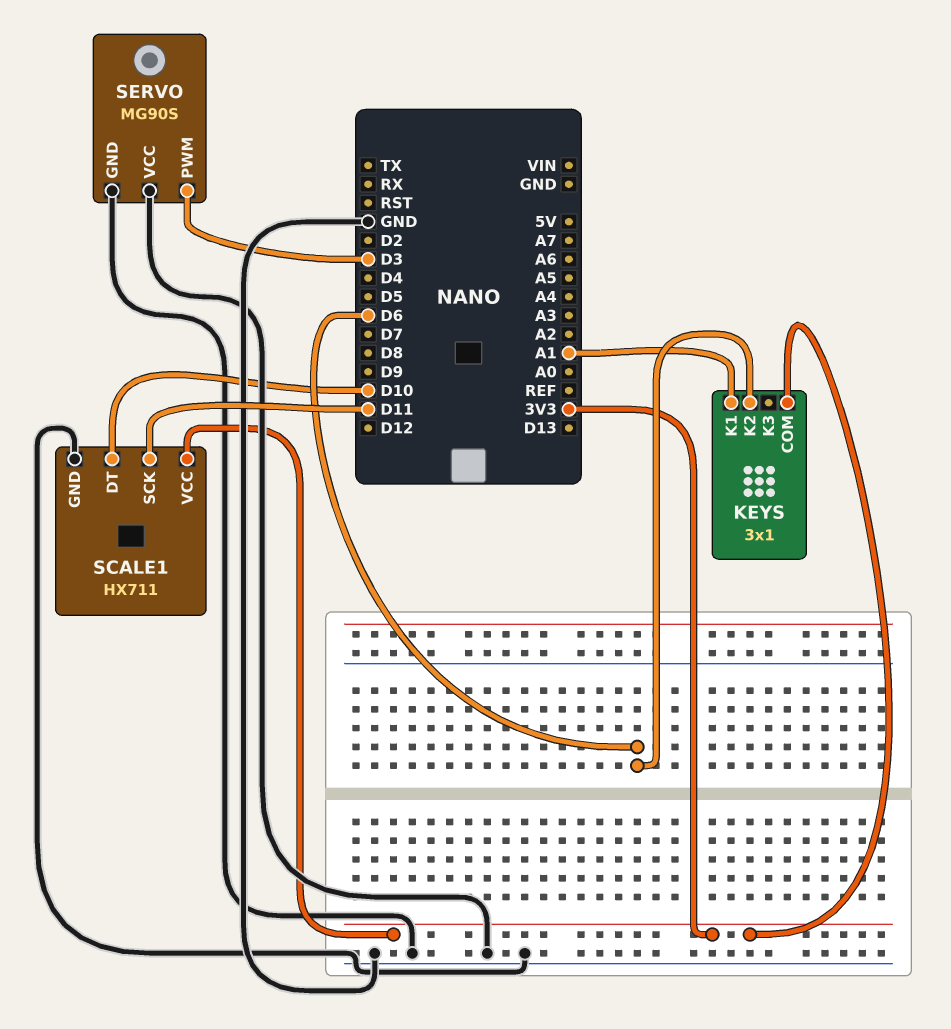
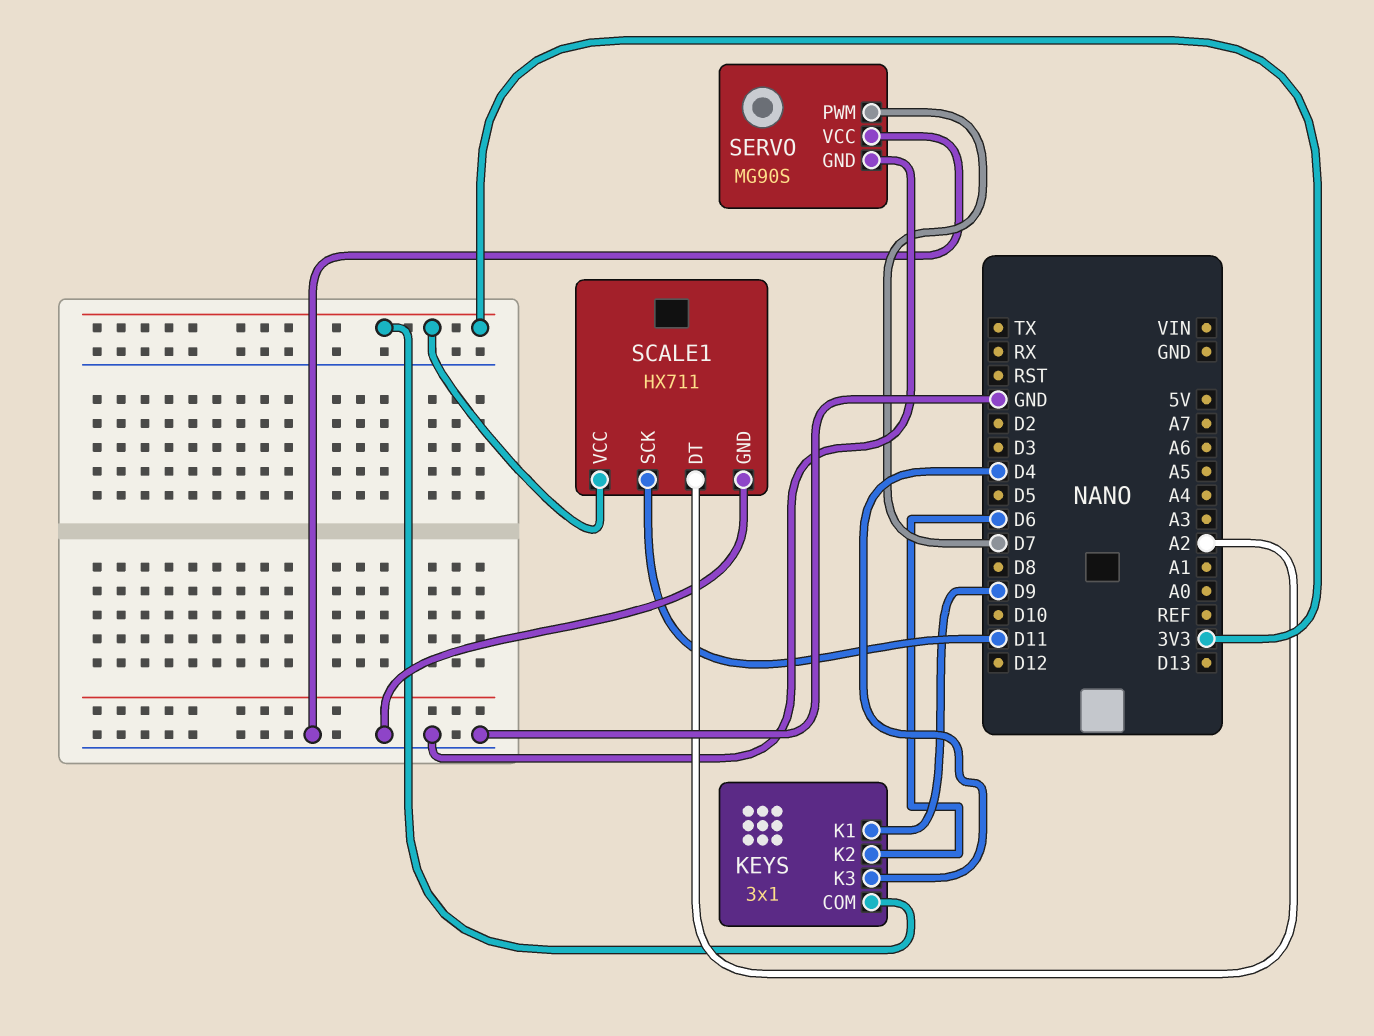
KEYS pin K1: A1 -> D9
KEYS pin K3: none -> D4
SCALE1 pin DT: D10 -> A2
SERVO pin PWM: D3 -> D7

